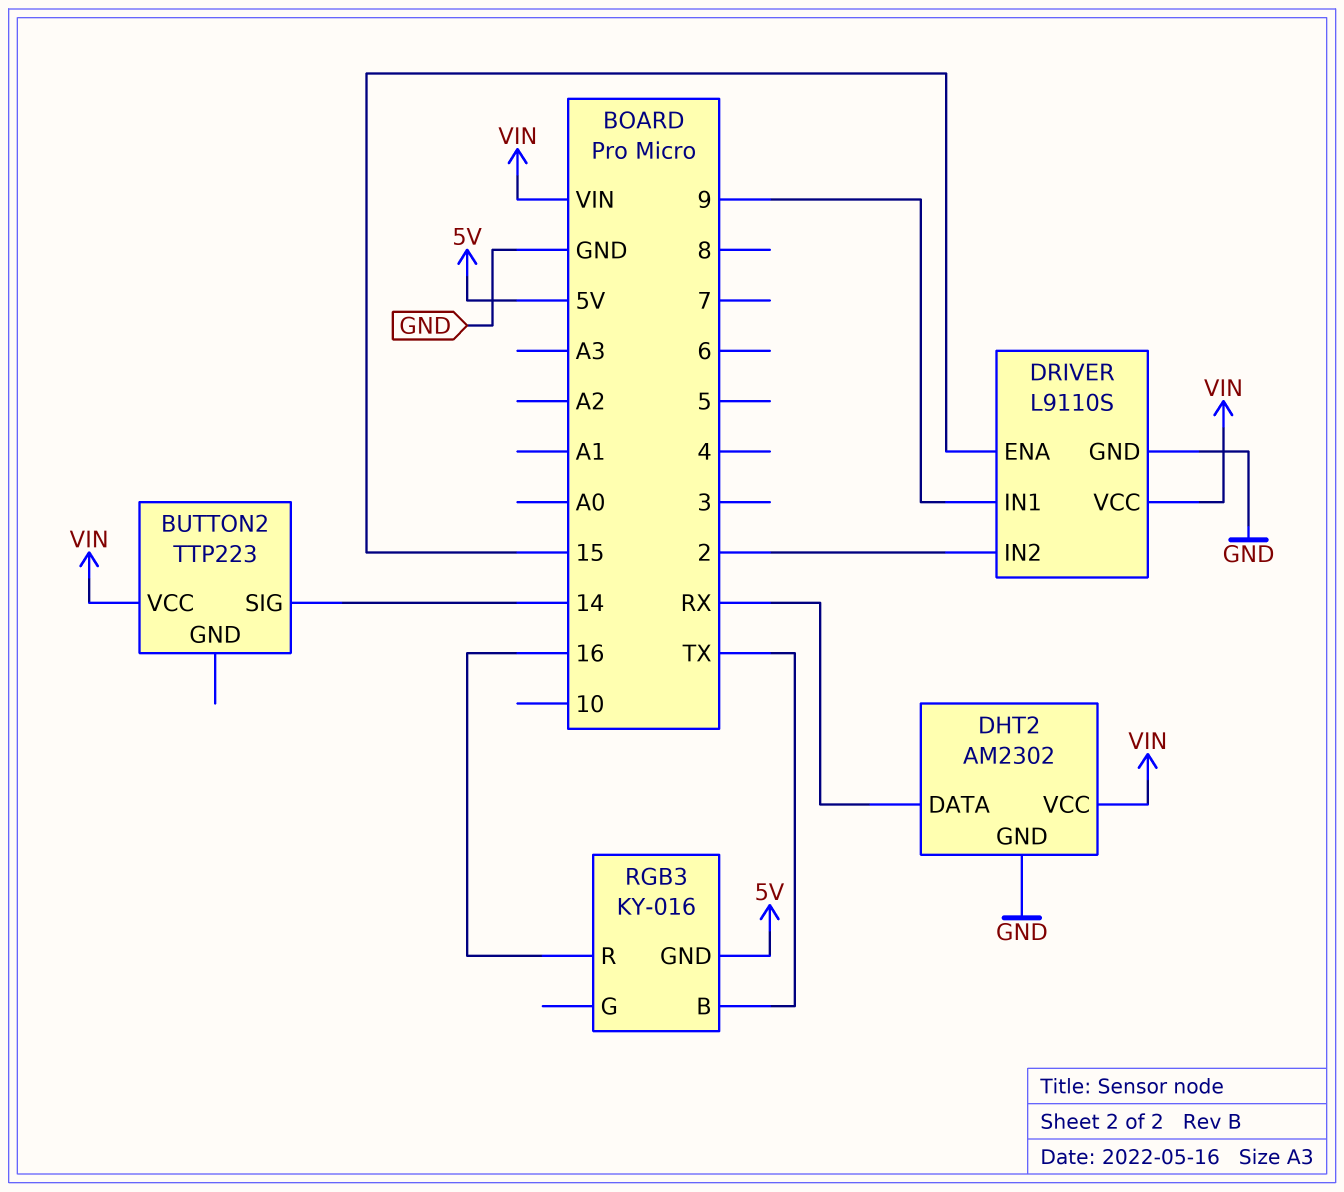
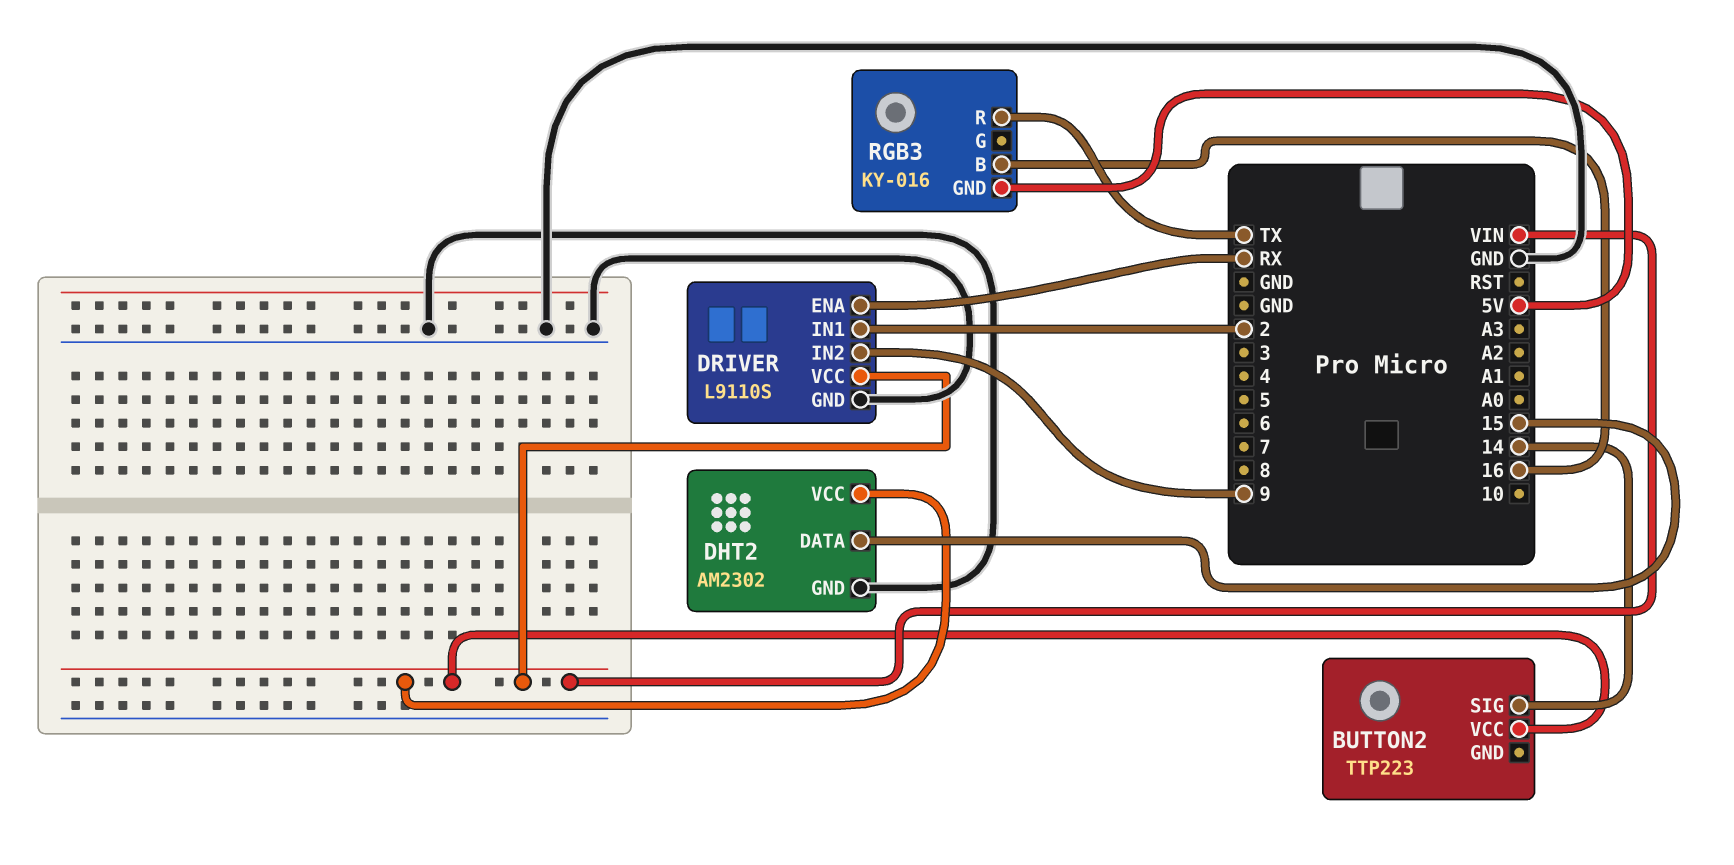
DHT2 pin DATA: RX -> 15
DRIVER pin ENA: 15 -> RX
DRIVER pin IN1: 9 -> 2
DRIVER pin IN2: 2 -> 9
RGB3 pin B: TX -> 16
RGB3 pin R: 16 -> TX

